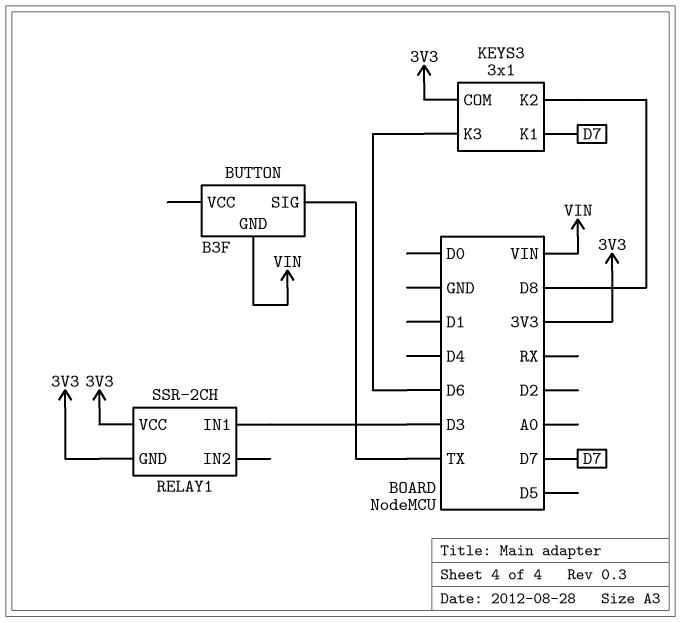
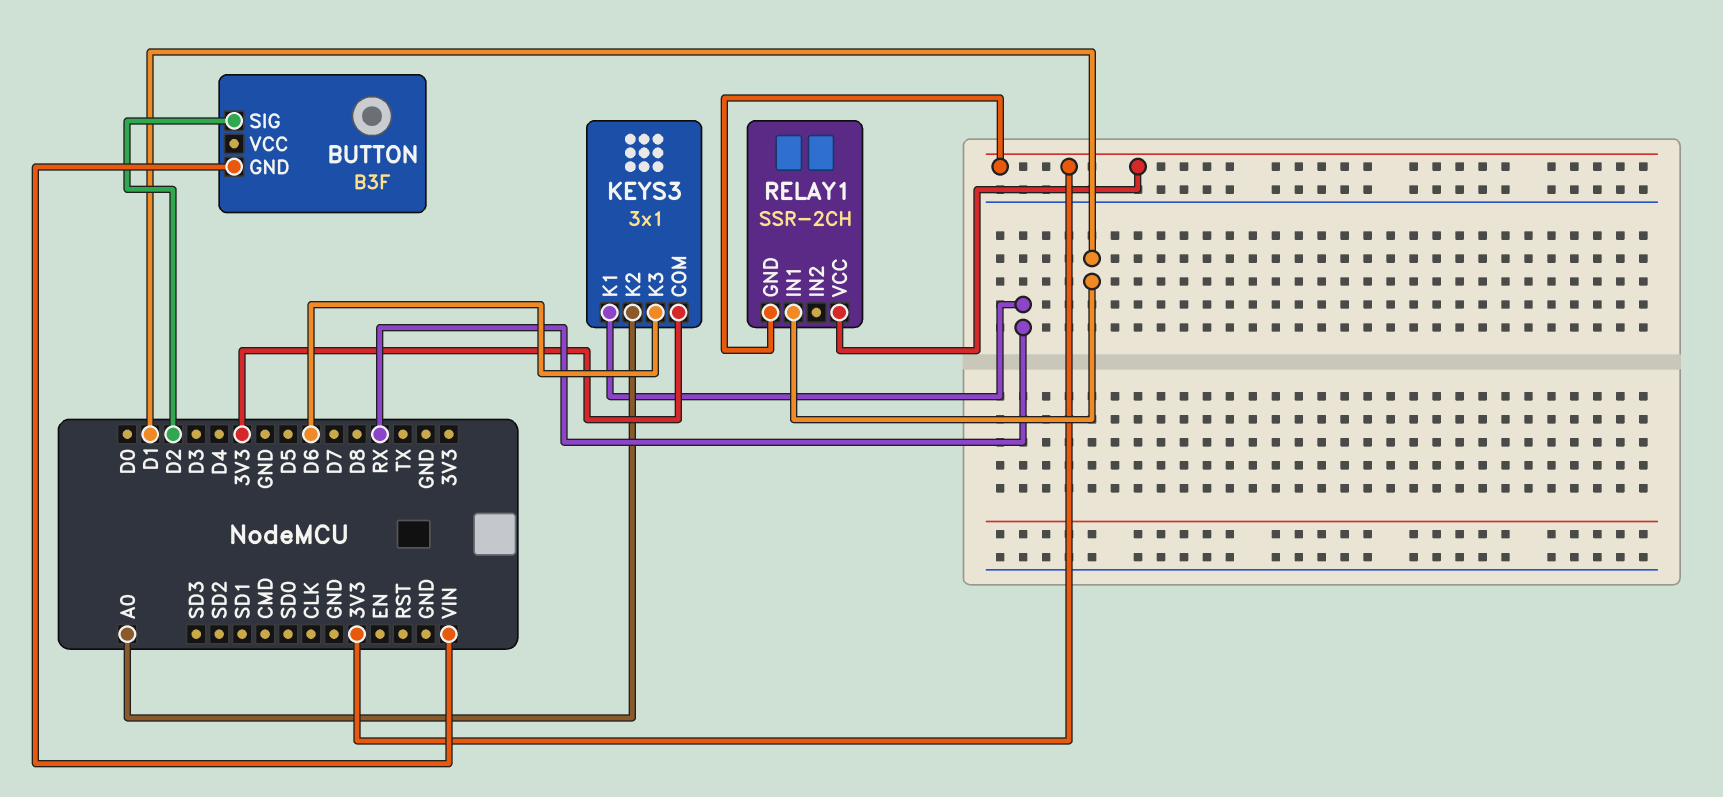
BUTTON pin SIG: TX -> D2
KEYS3 pin K1: D7 -> RX
KEYS3 pin K2: D8 -> A0
RELAY1 pin IN1: D3 -> D1

